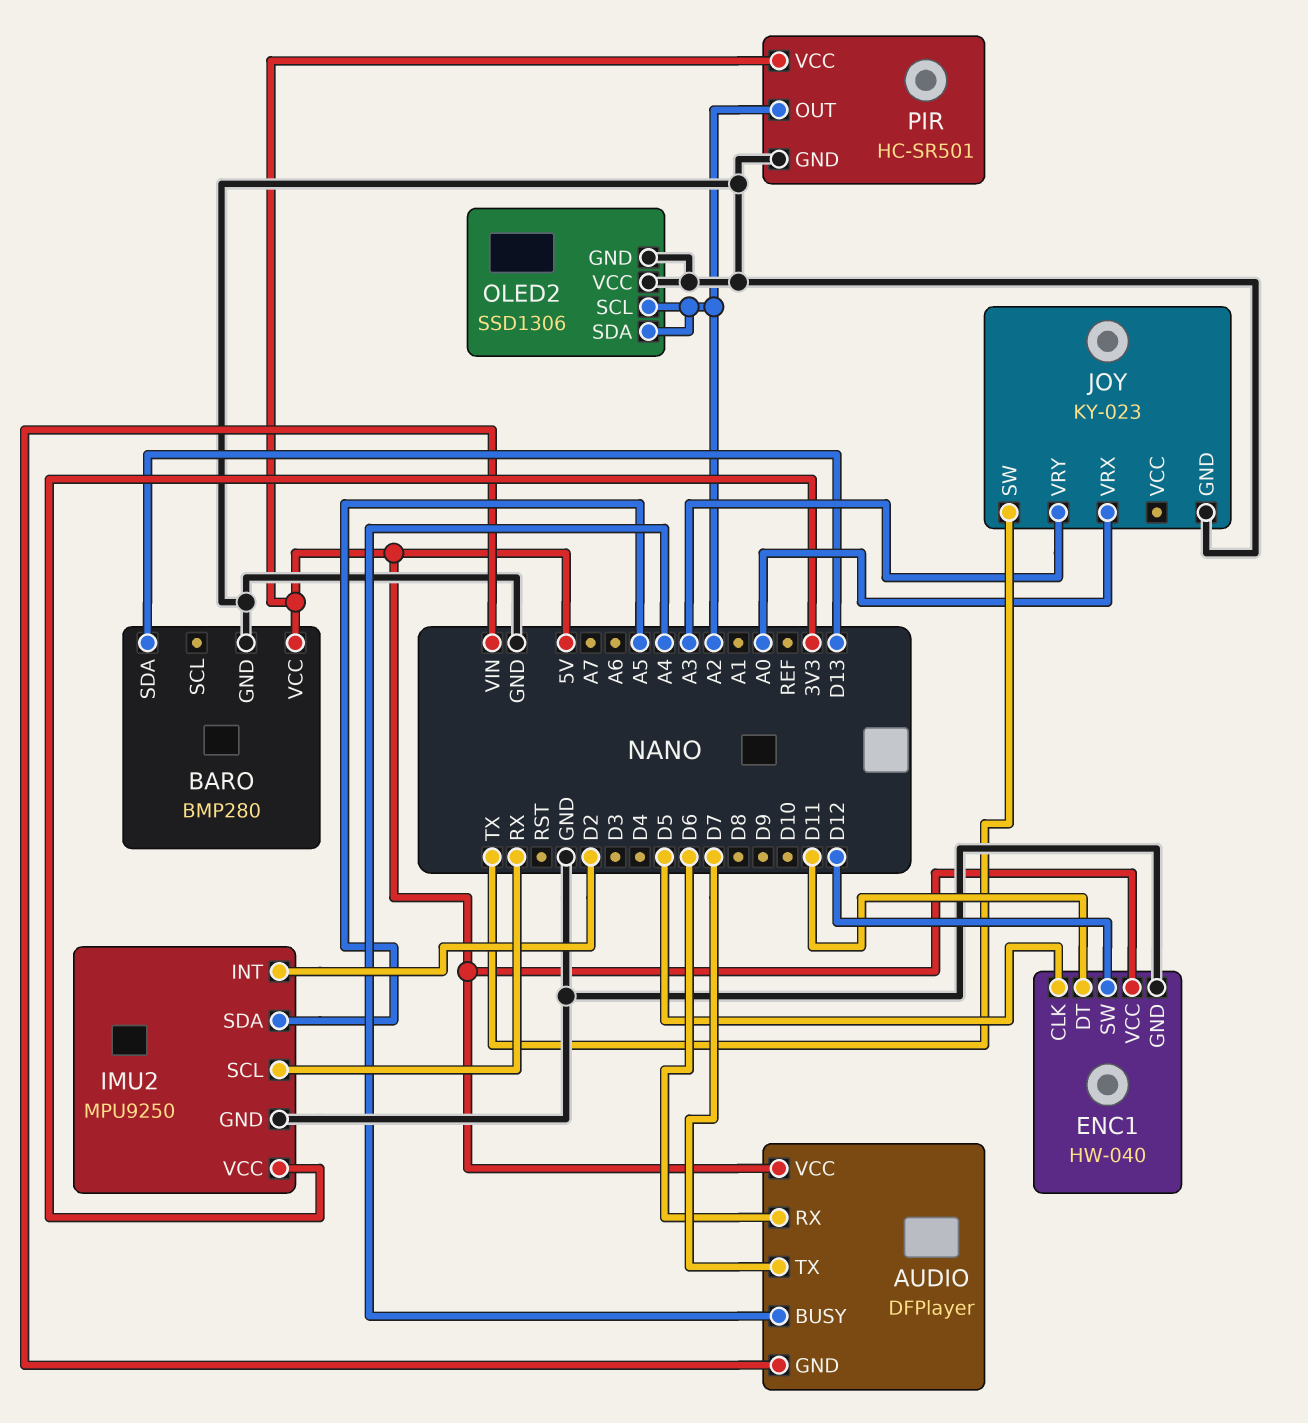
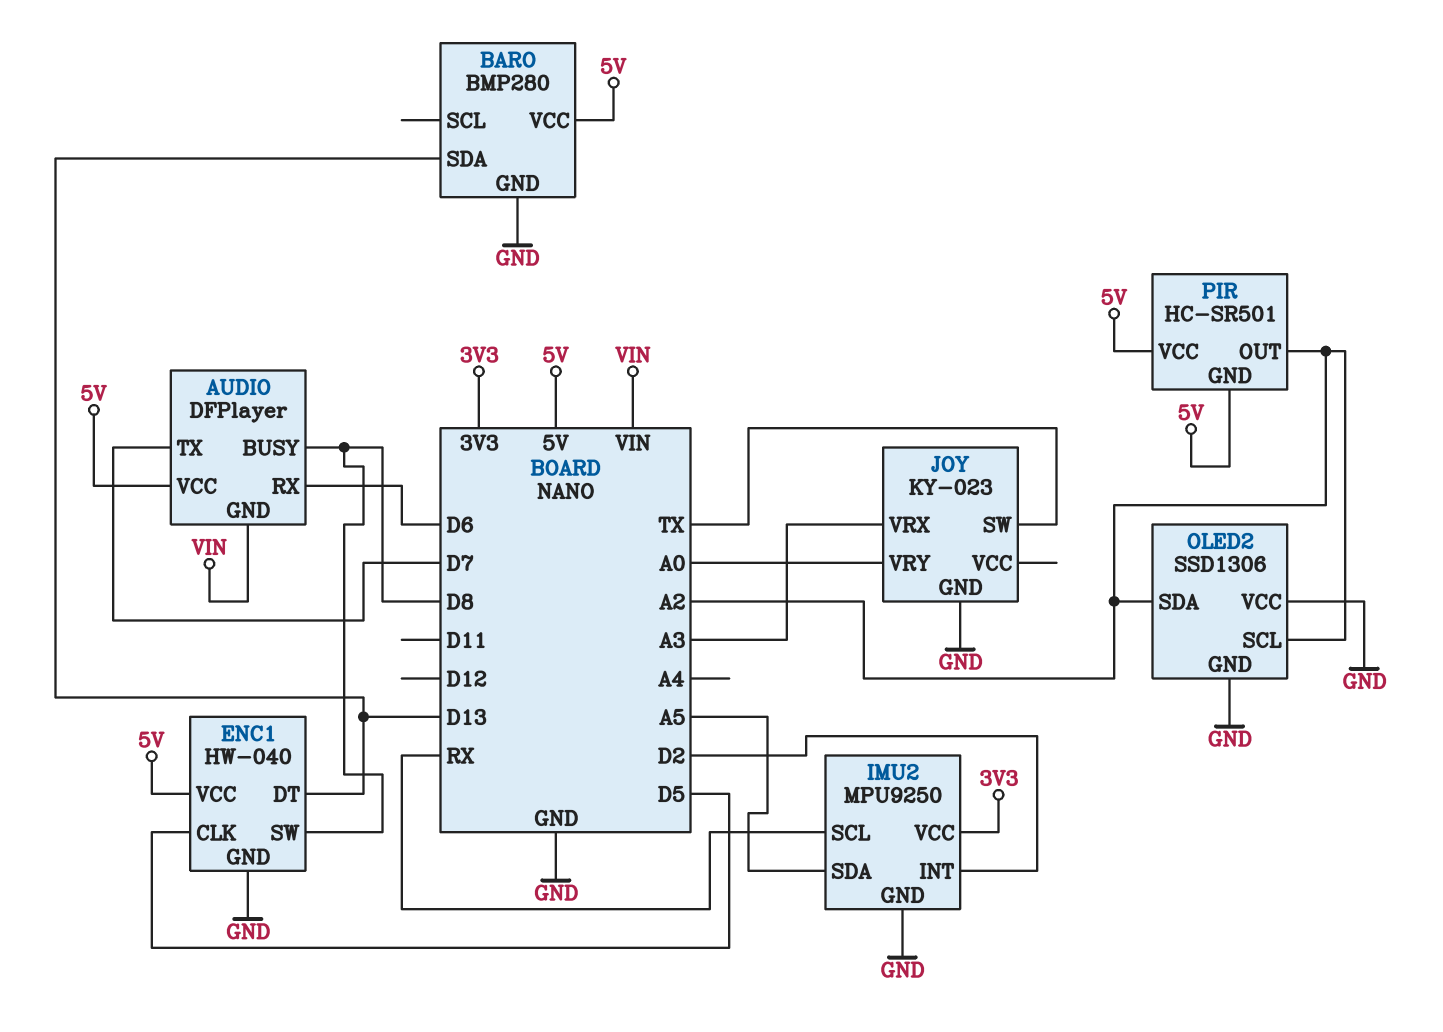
AUDIO pin BUSY: A4 -> D8
ENC1 pin DT: D11 -> D13
ENC1 pin SW: D12 -> D8
JOY pin VRX: A0 -> A3
JOY pin VRY: A3 -> A0
PIR pin GND: GND -> 5V

